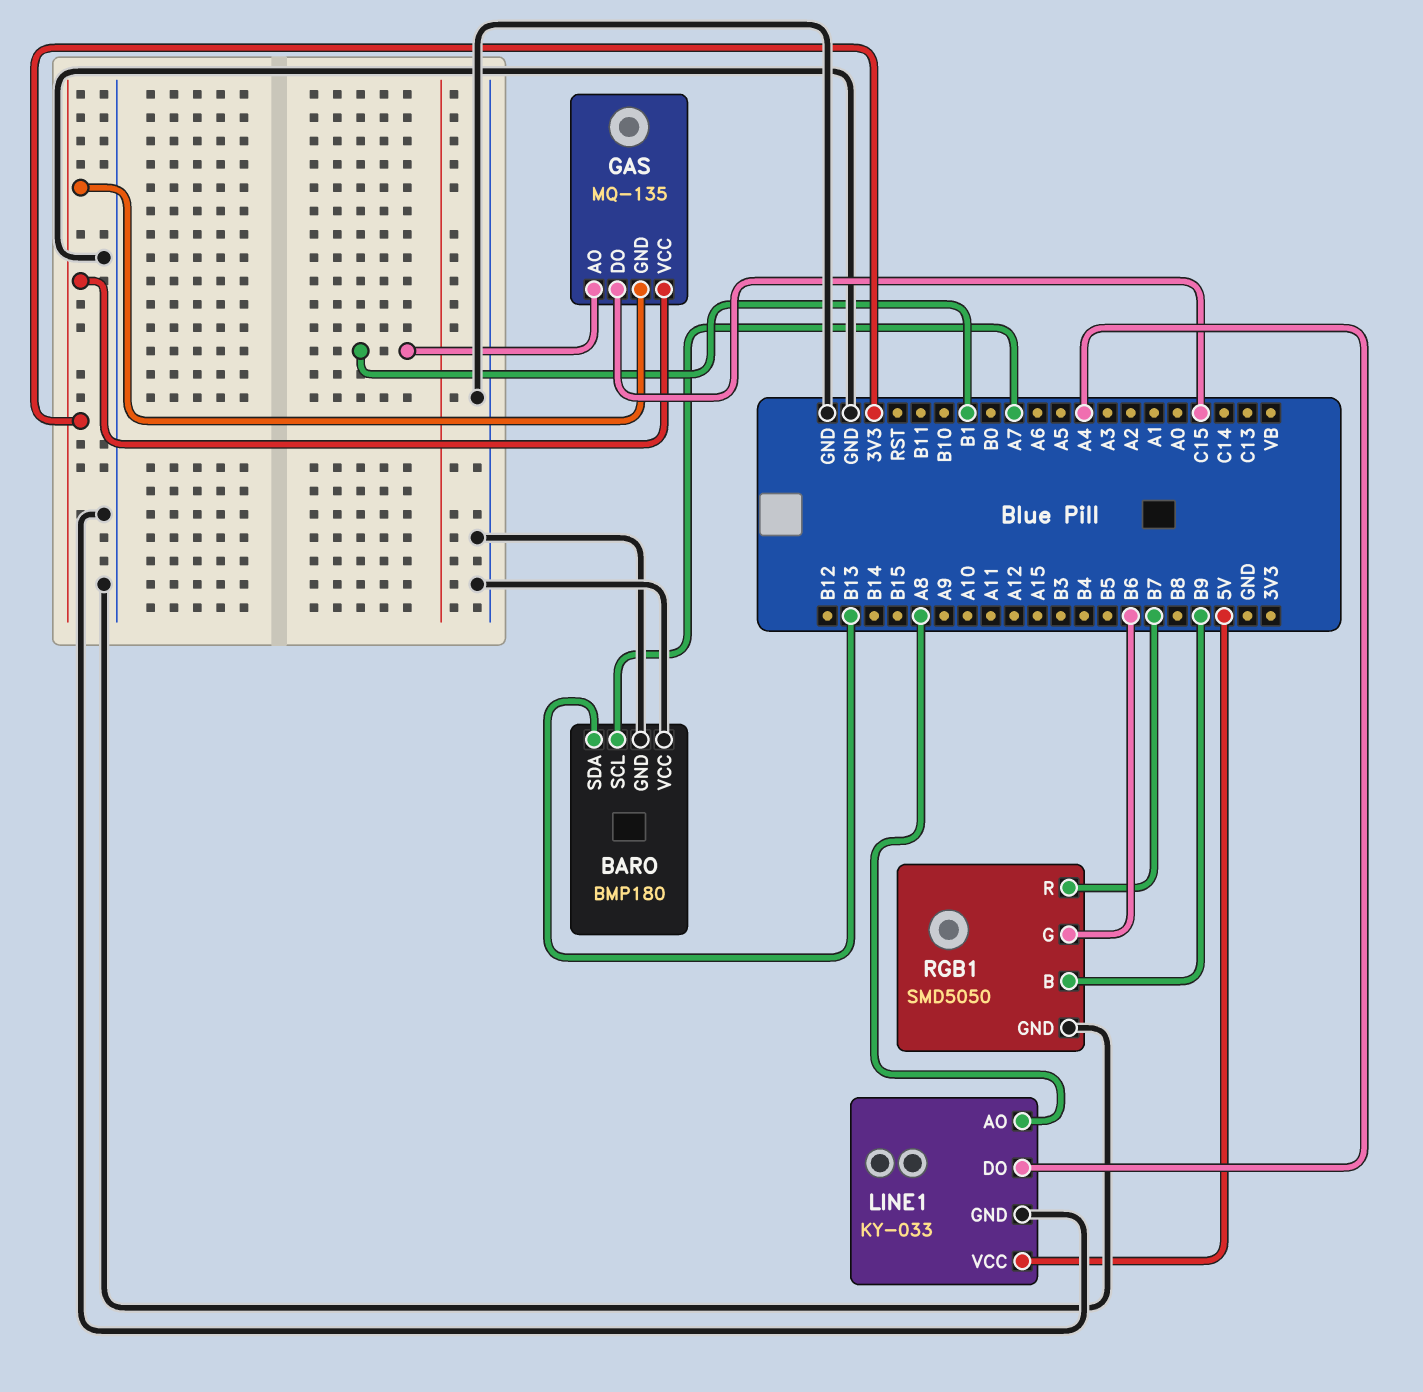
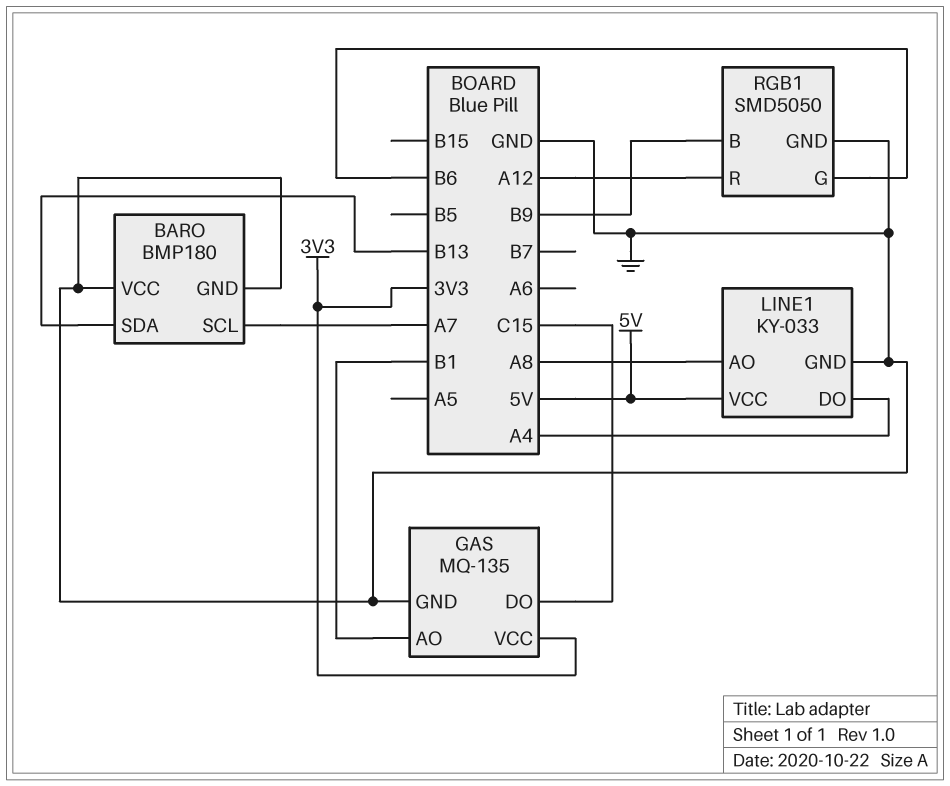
GAS pin GND: 3V3 -> GND
RGB1 pin R: B7 -> A12

